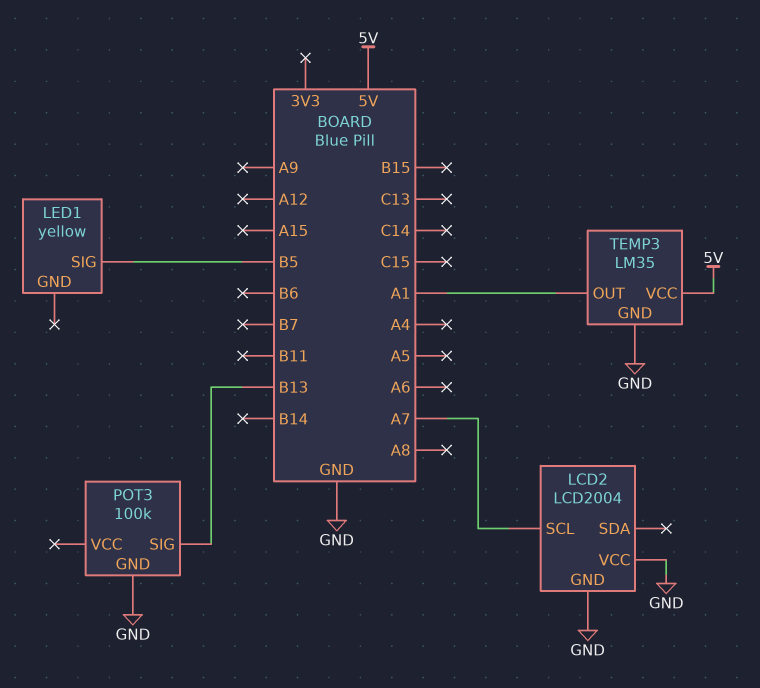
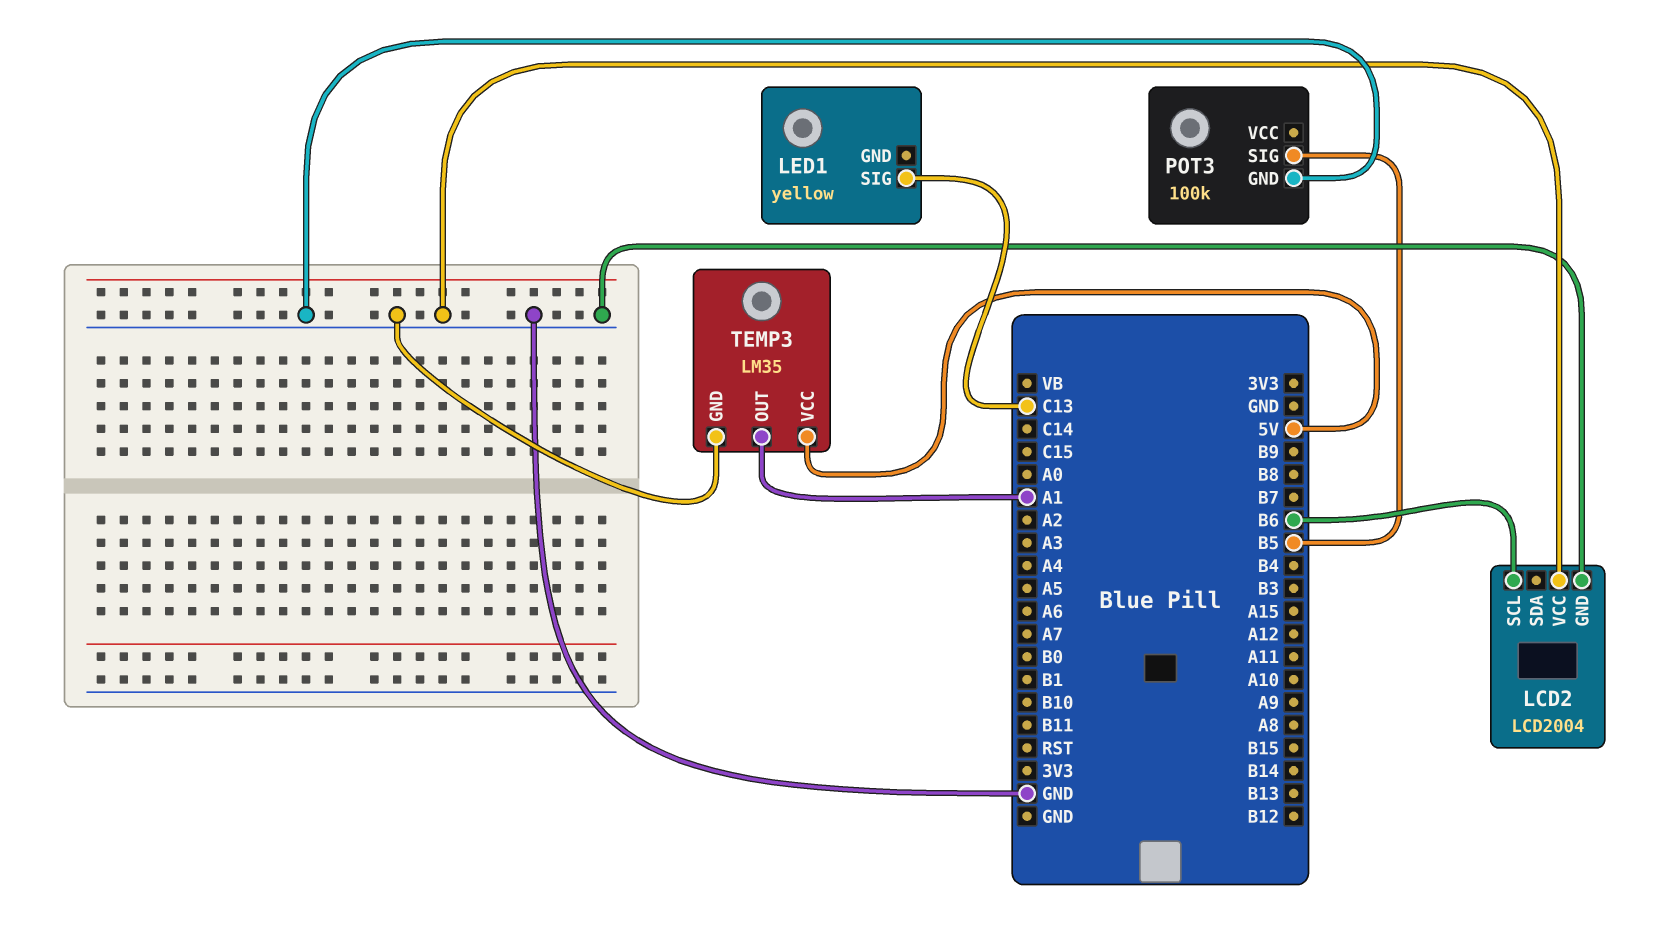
LCD2 pin SCL: A7 -> B6
LED1 pin SIG: B5 -> C13
POT3 pin SIG: B13 -> B5

